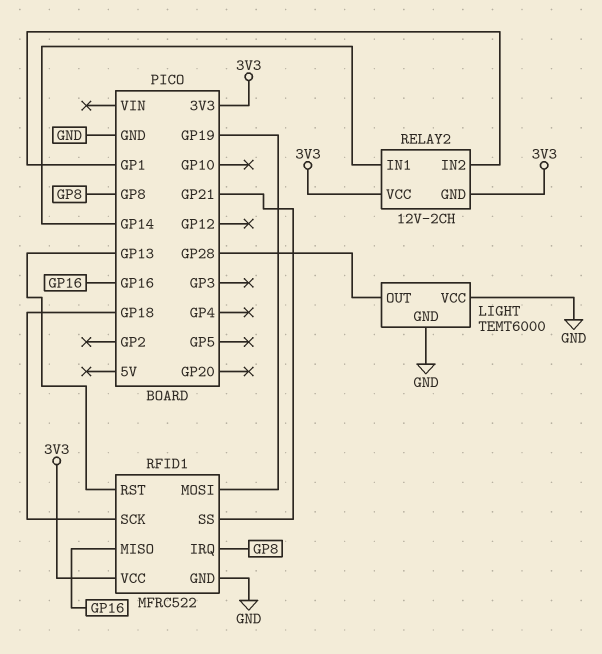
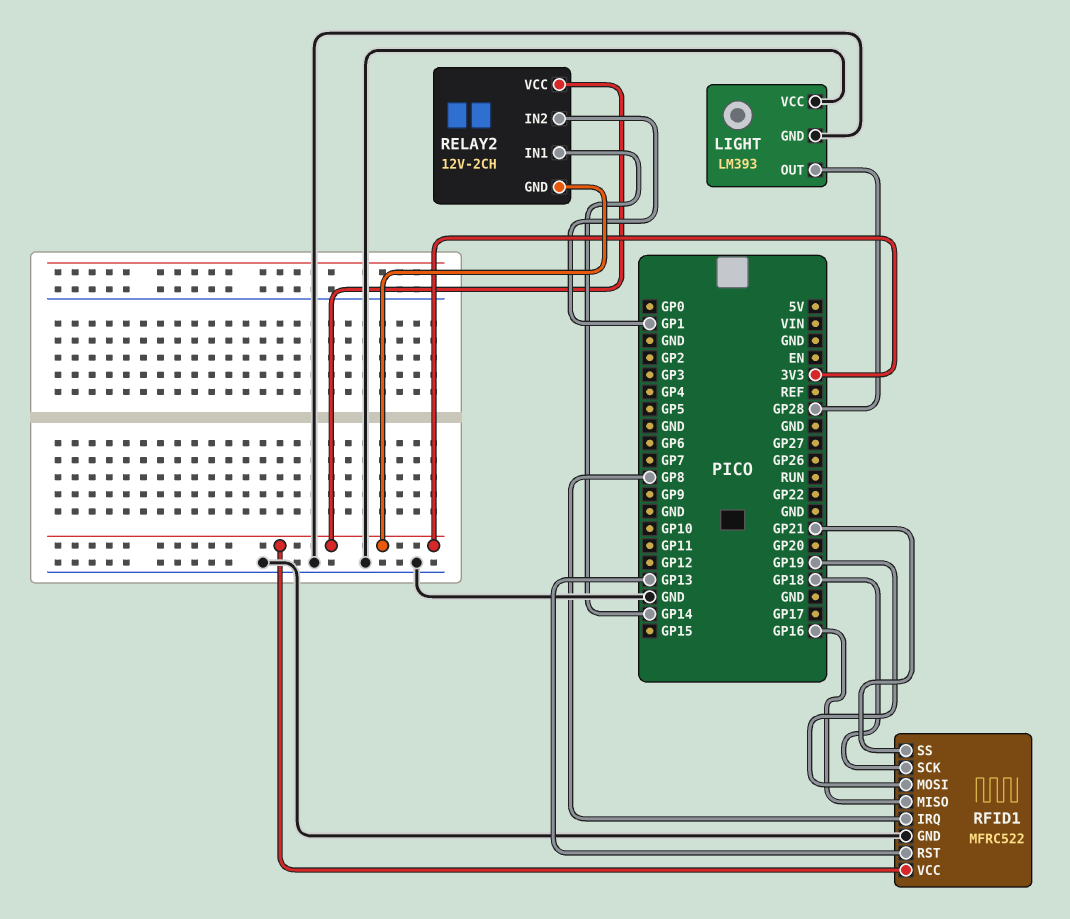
LIGHT: TEMT6000 -> LM393

